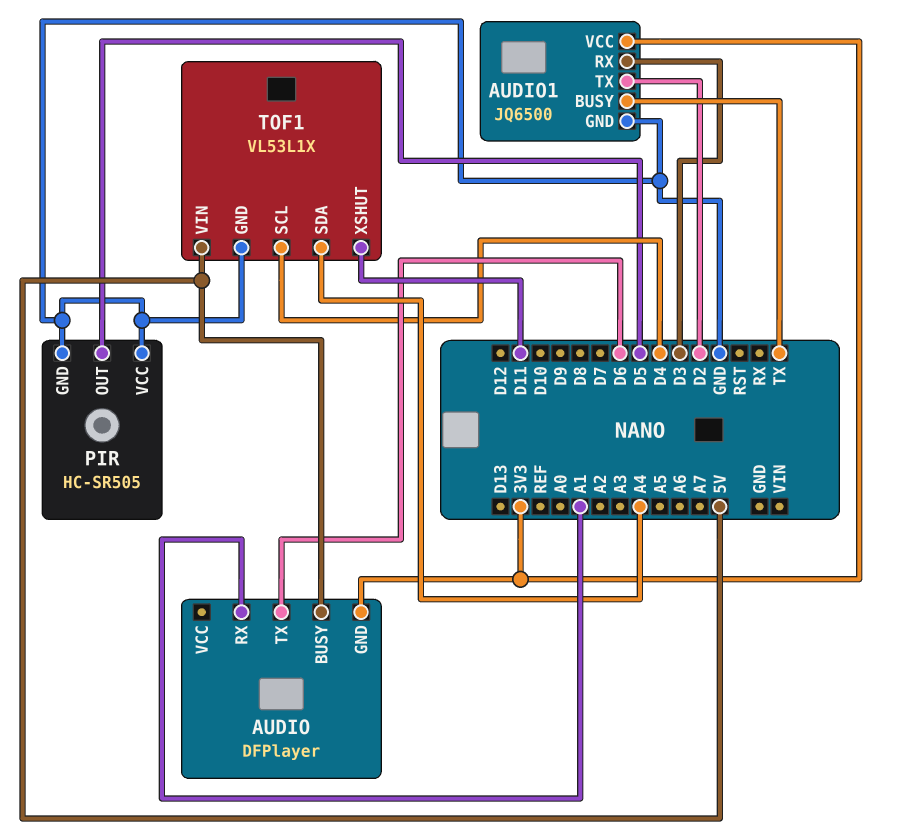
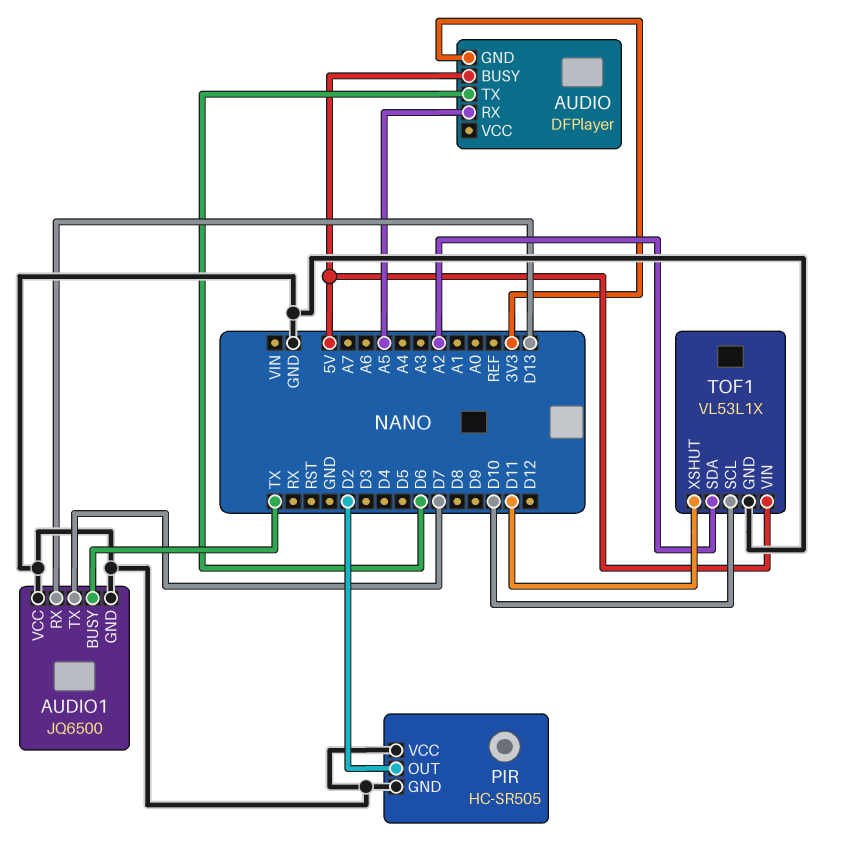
AUDIO pin RX: A1 -> A5
AUDIO1 pin RX: D3 -> D13
AUDIO1 pin TX: D2 -> D7
AUDIO1 pin VCC: 3V3 -> GND
PIR pin OUT: D5 -> D2
TOF1 pin SCL: D4 -> D10
TOF1 pin SDA: A4 -> A2

